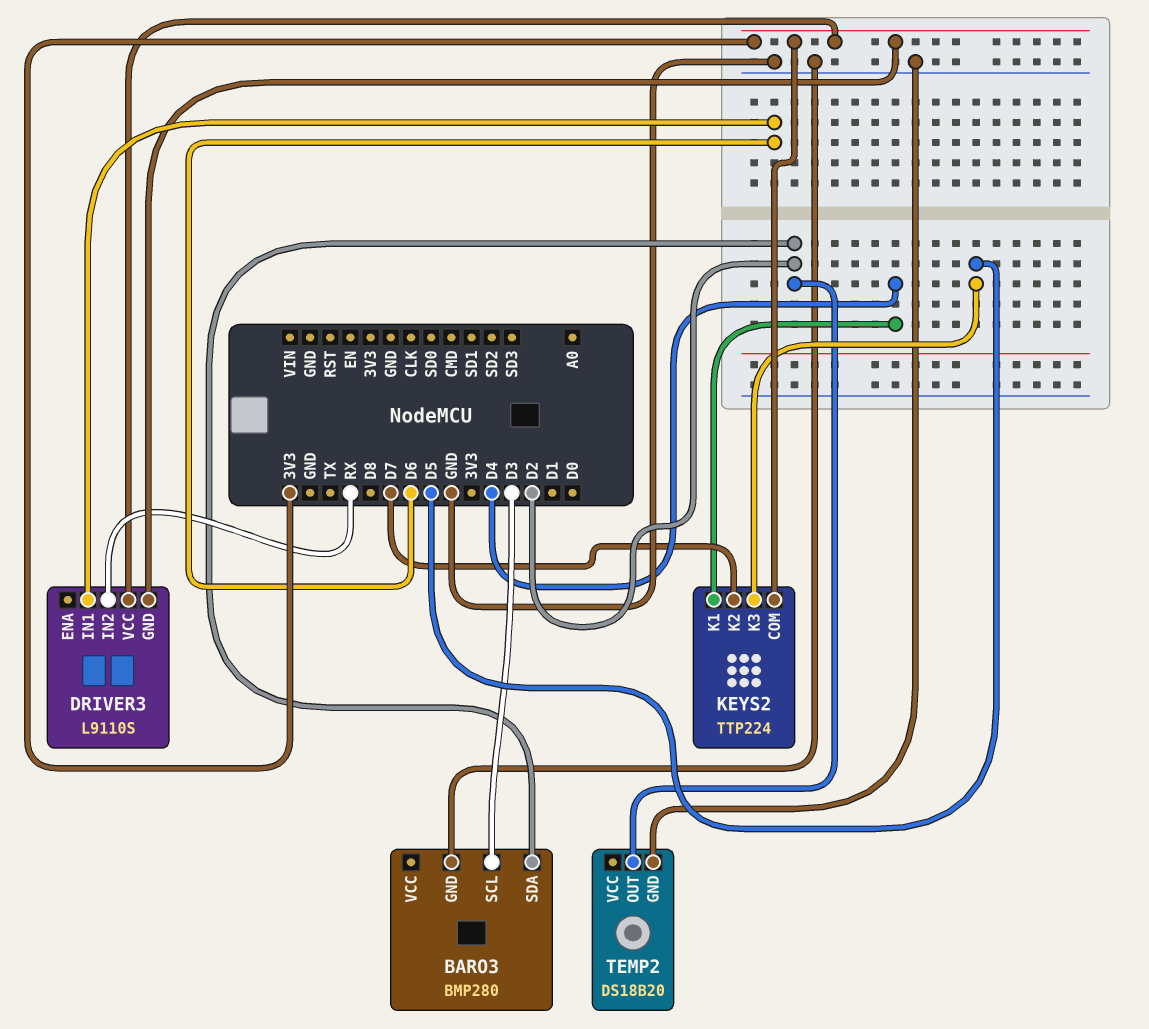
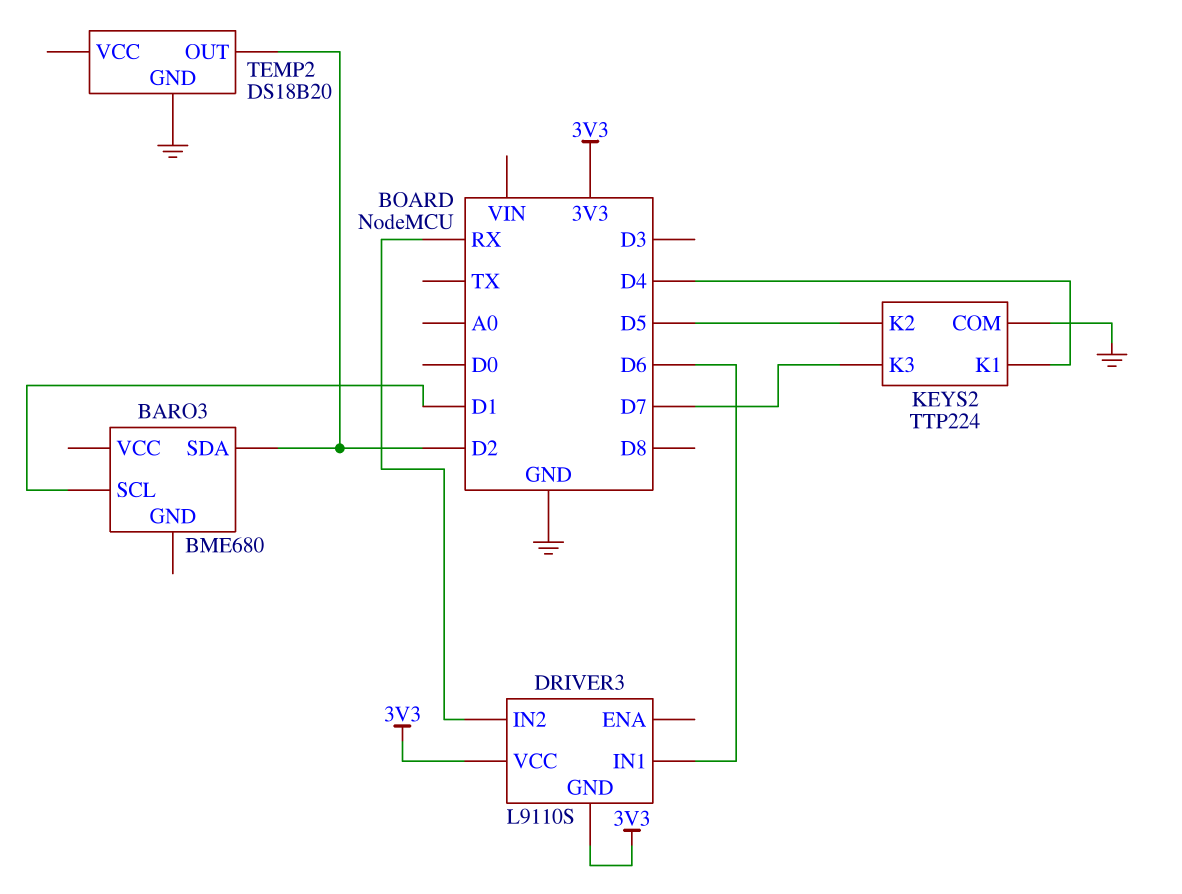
BARO3: BMP280 -> BME680
BARO3 pin GND: GND -> none
BARO3 pin SCL: D3 -> D1
KEYS2 pin COM: 3V3 -> GND
KEYS2 pin K2: D7 -> D5
KEYS2 pin K3: D5 -> D7

